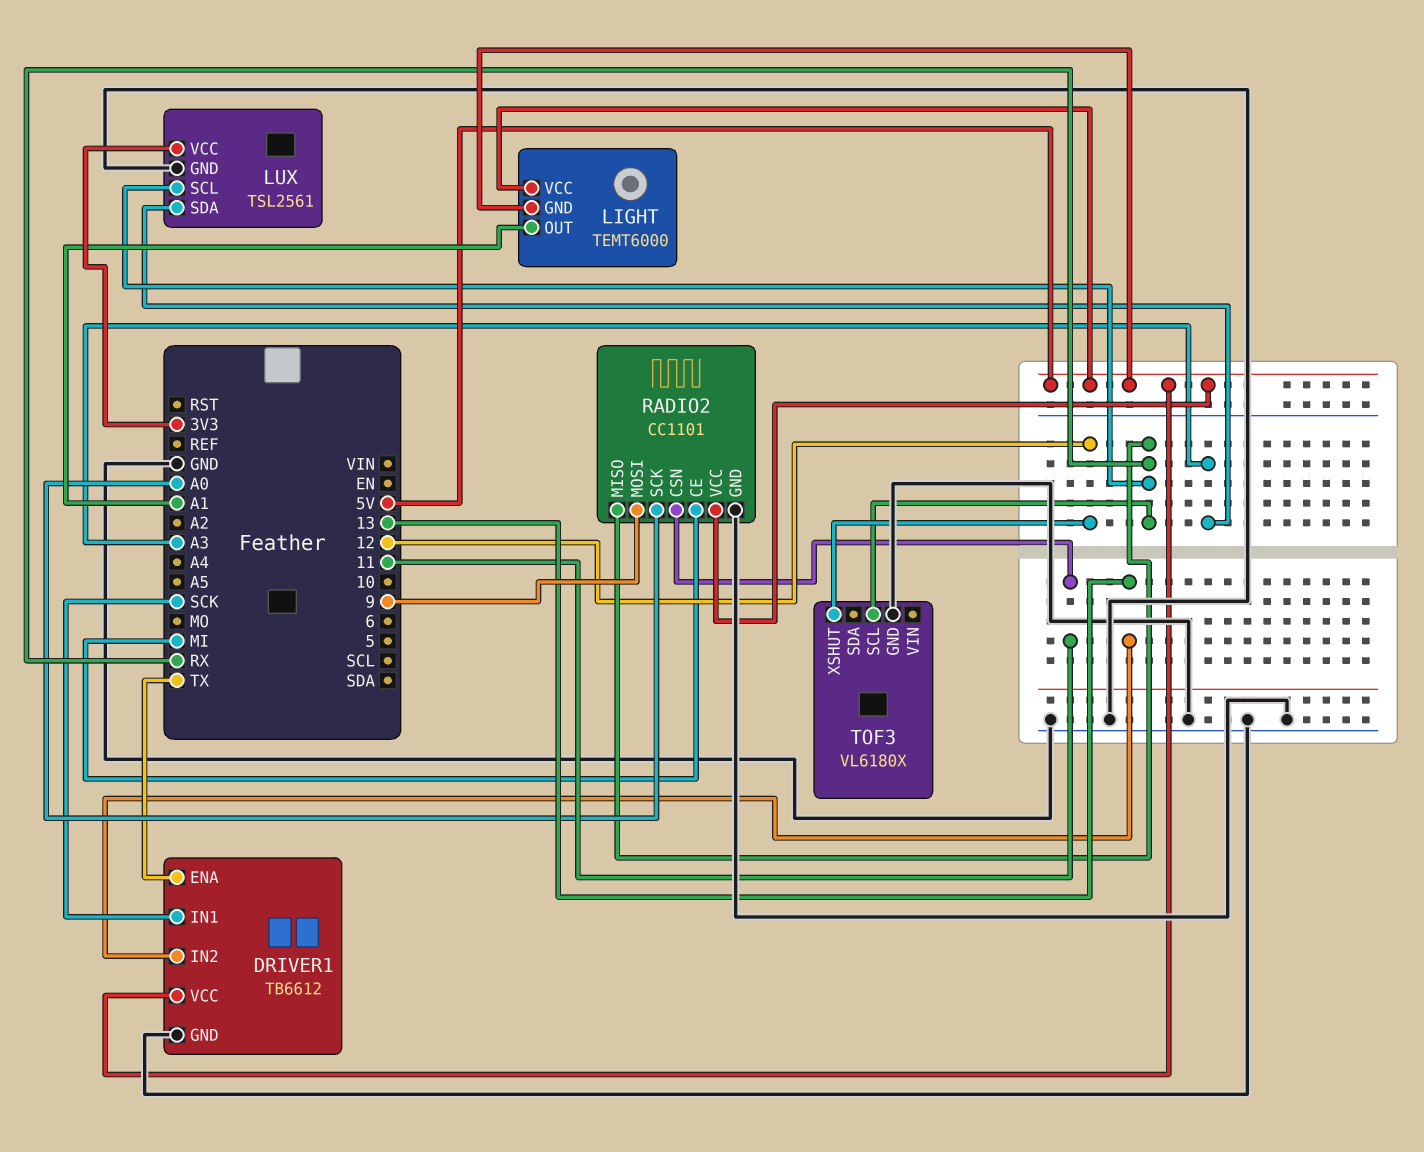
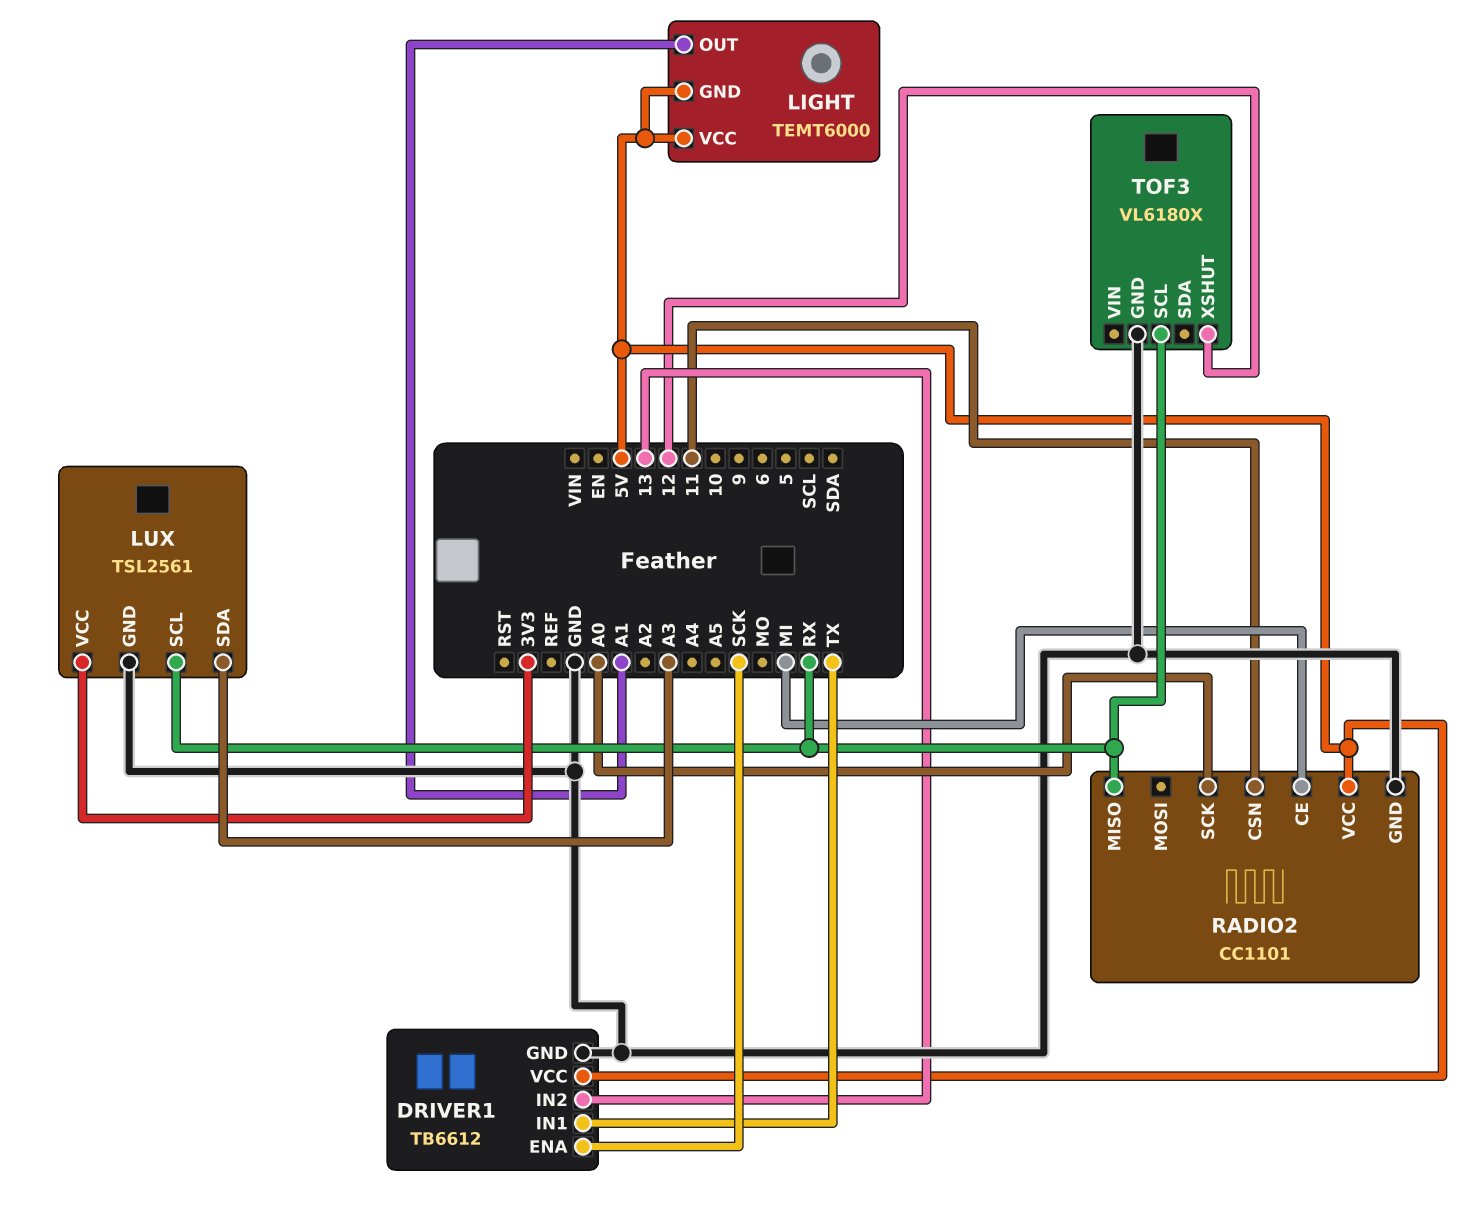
DRIVER1 pin ENA: TX -> SCK
DRIVER1 pin IN1: SCK -> TX
RADIO2 pin MOSI: 9 -> none

